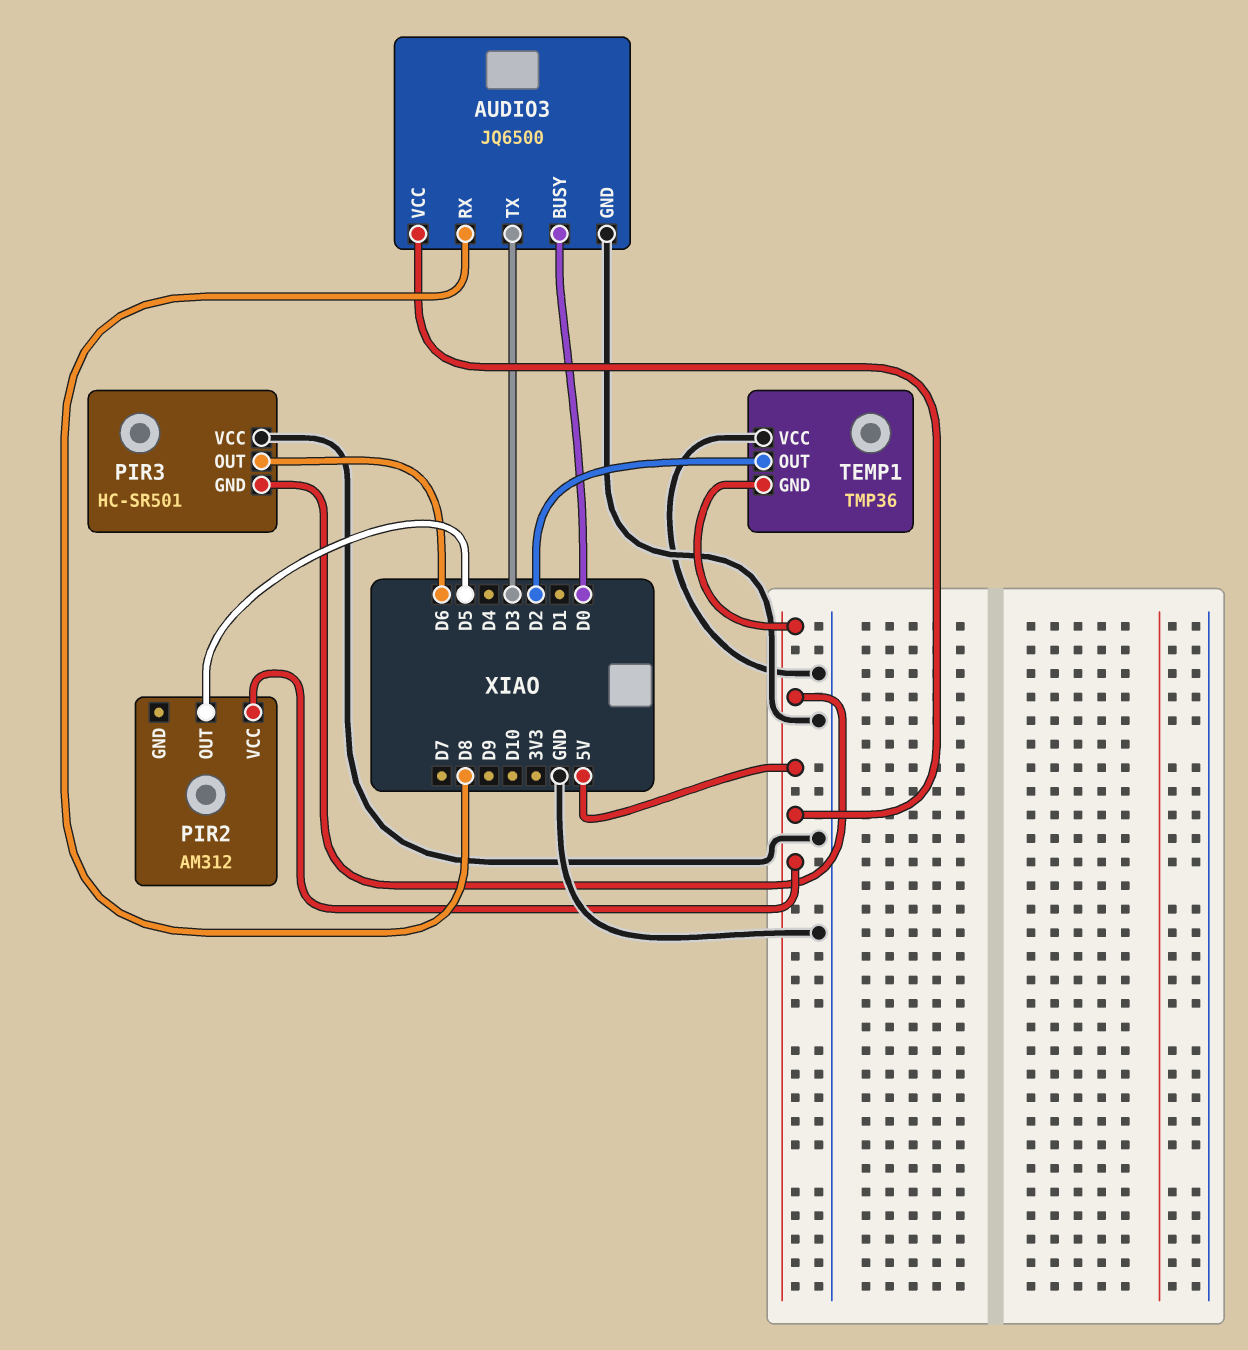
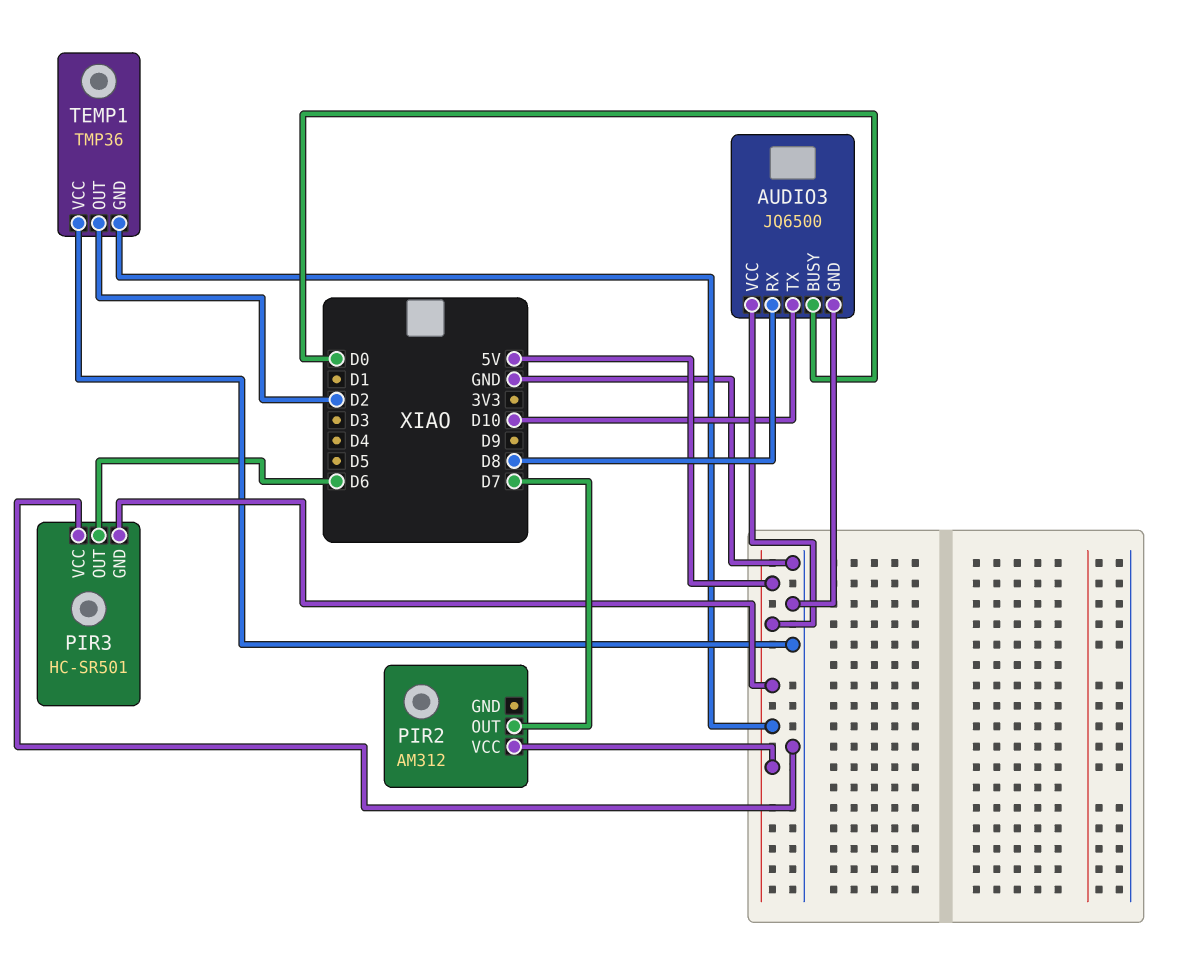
AUDIO3 pin TX: D3 -> D10
PIR2 pin OUT: D5 -> D7

